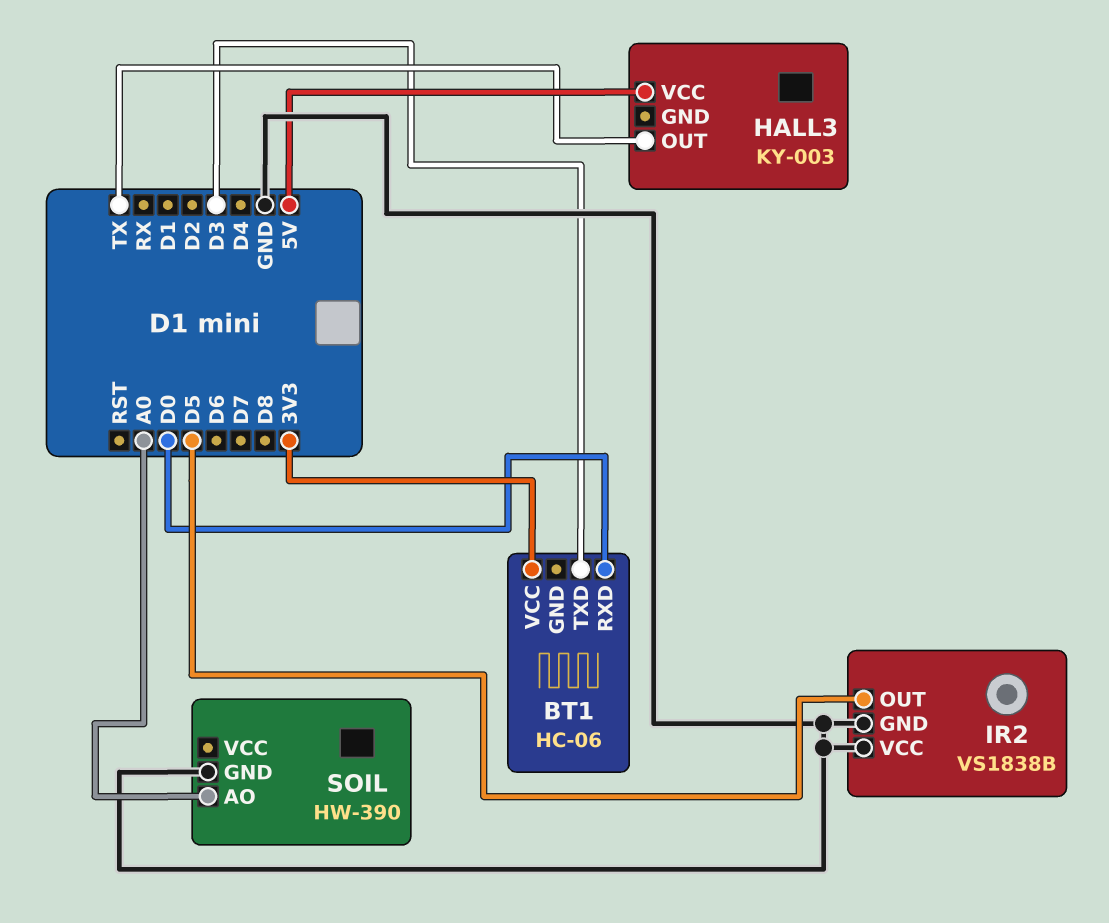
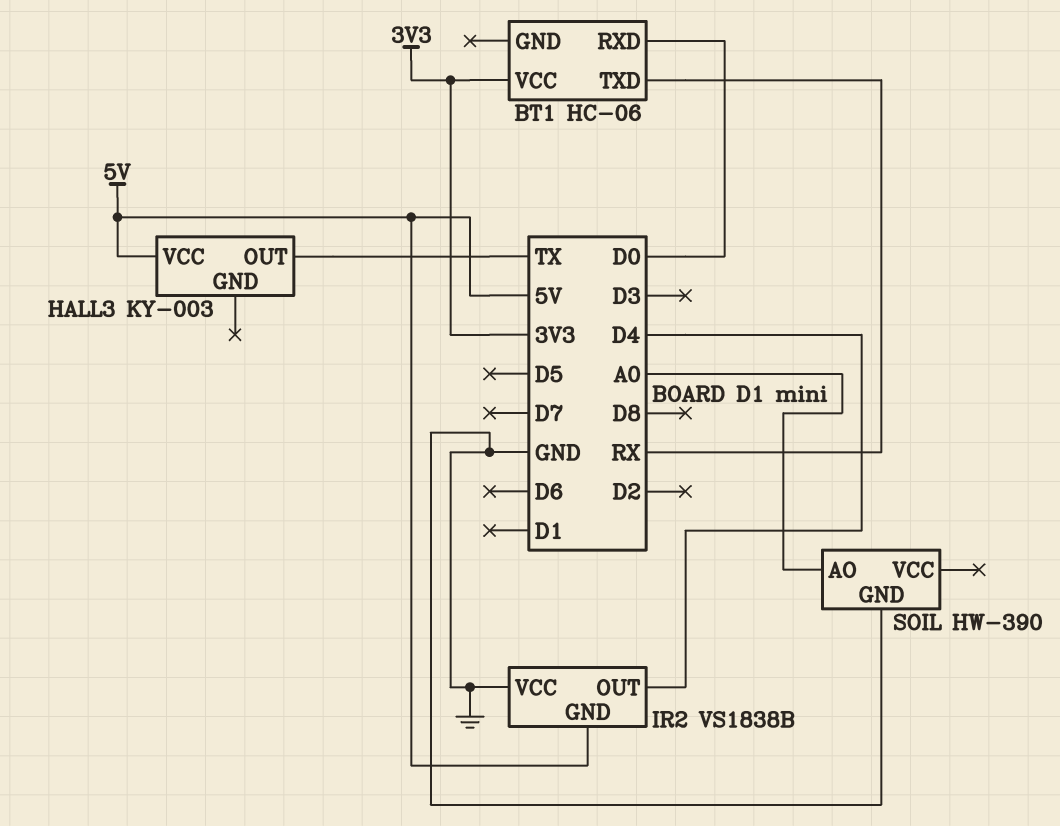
BT1 pin TXD: D3 -> RX
IR2 pin GND: GND -> 5V
IR2 pin OUT: D5 -> D4

